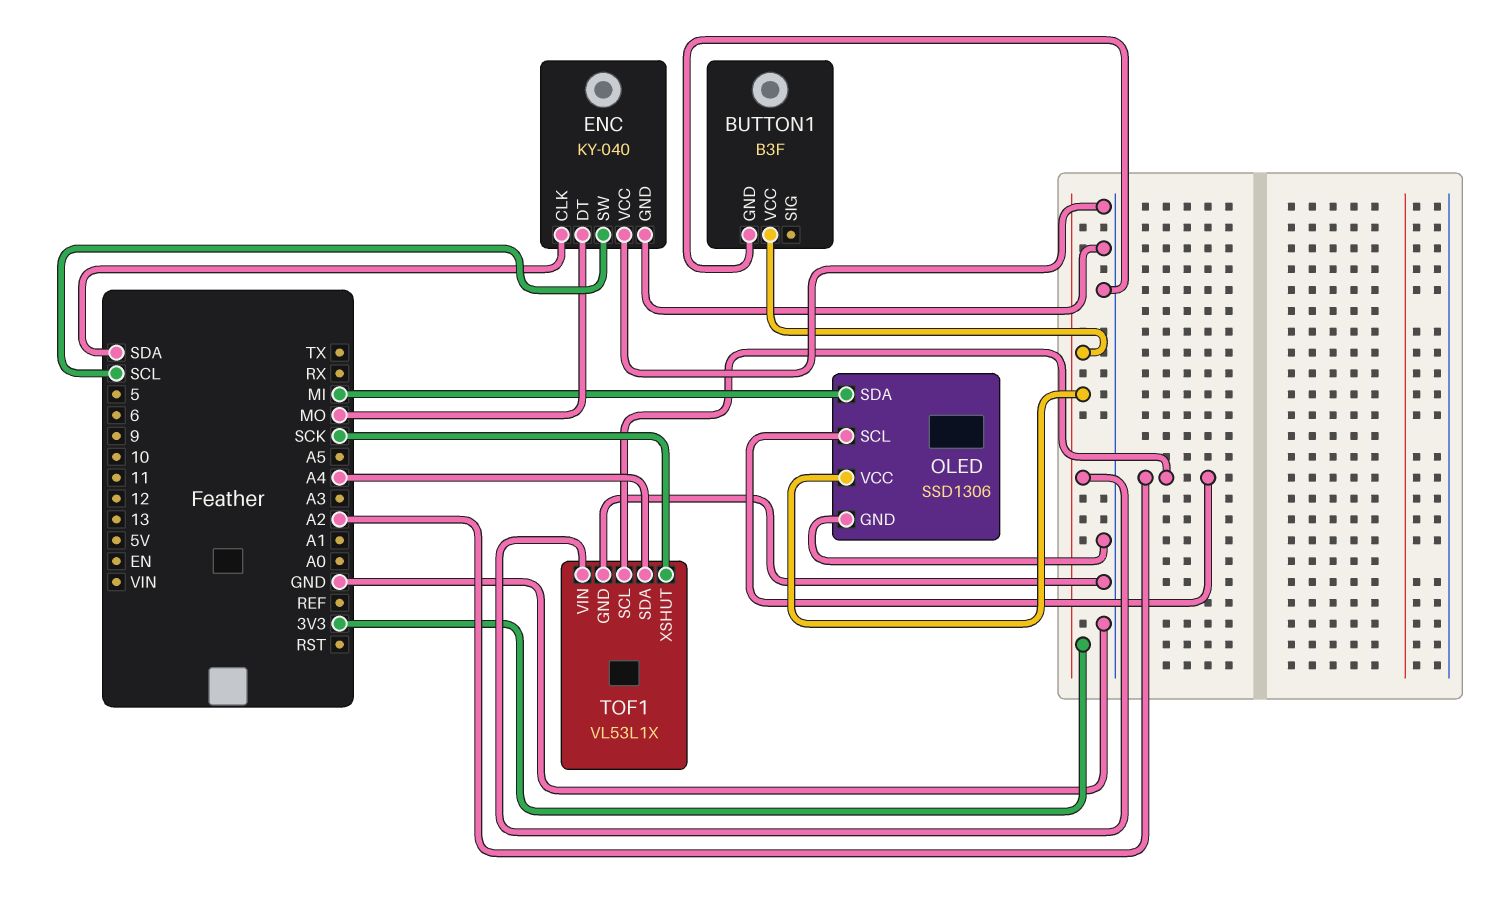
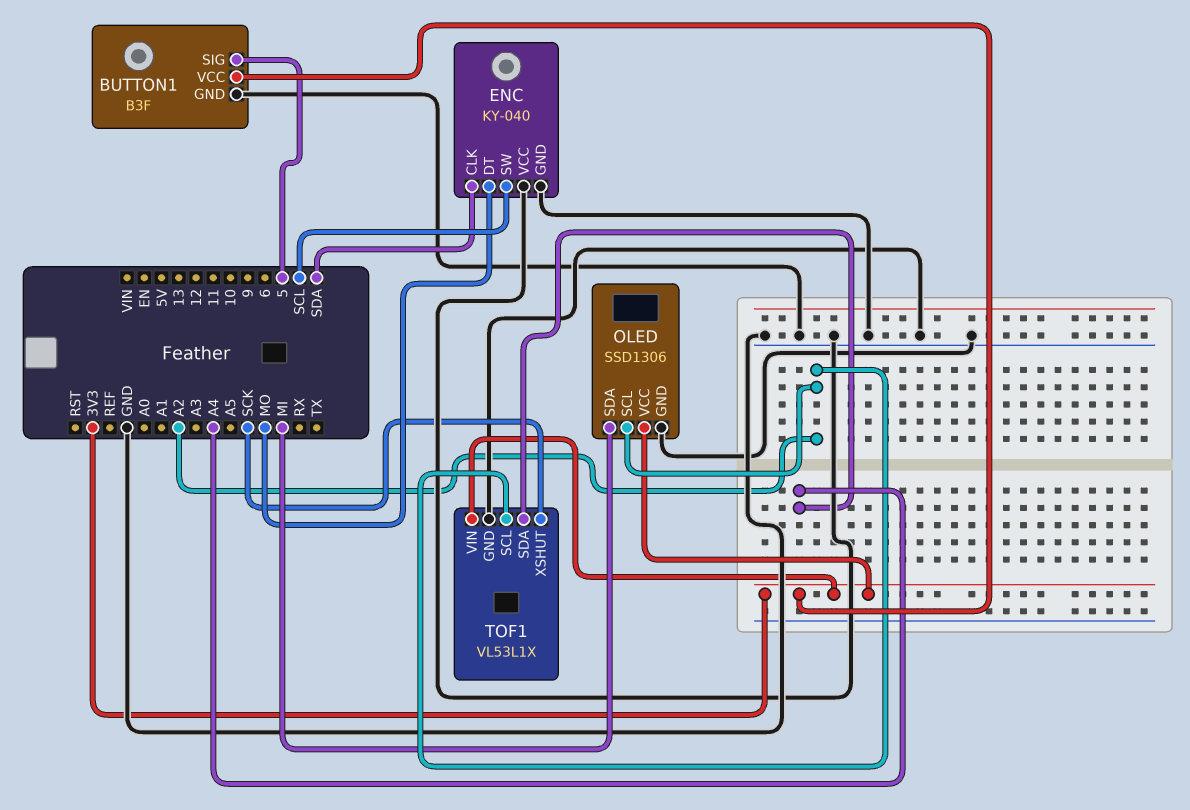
BUTTON1 pin SIG: none -> 5

